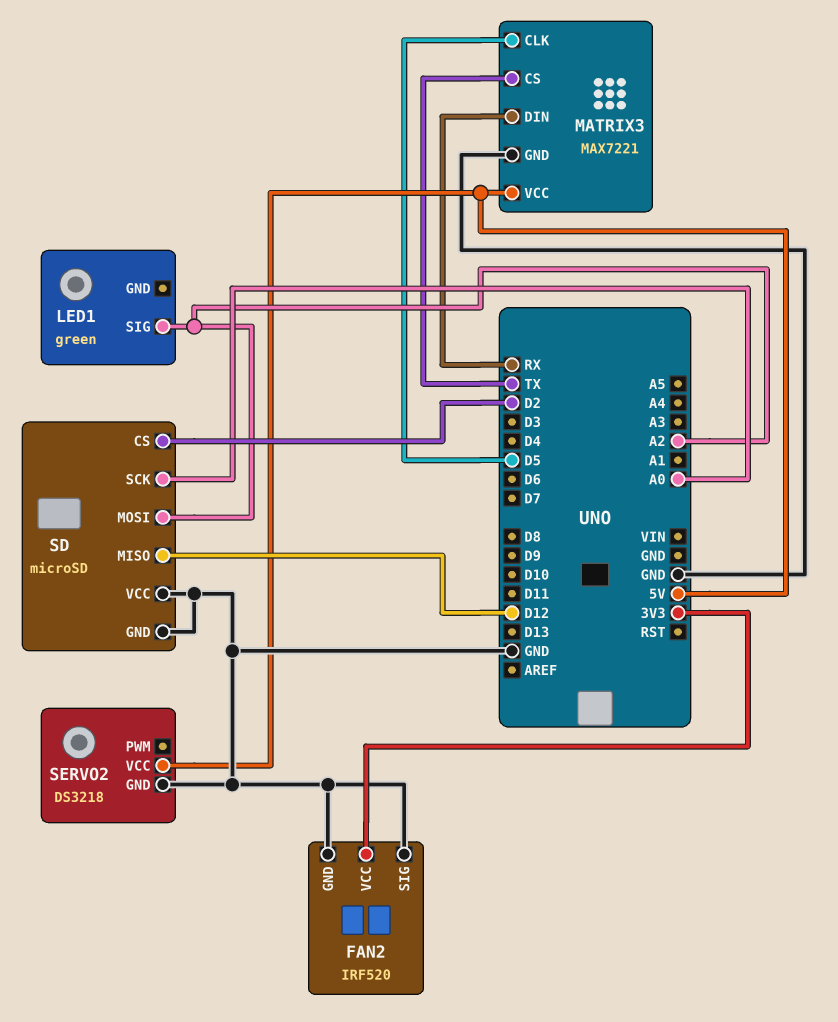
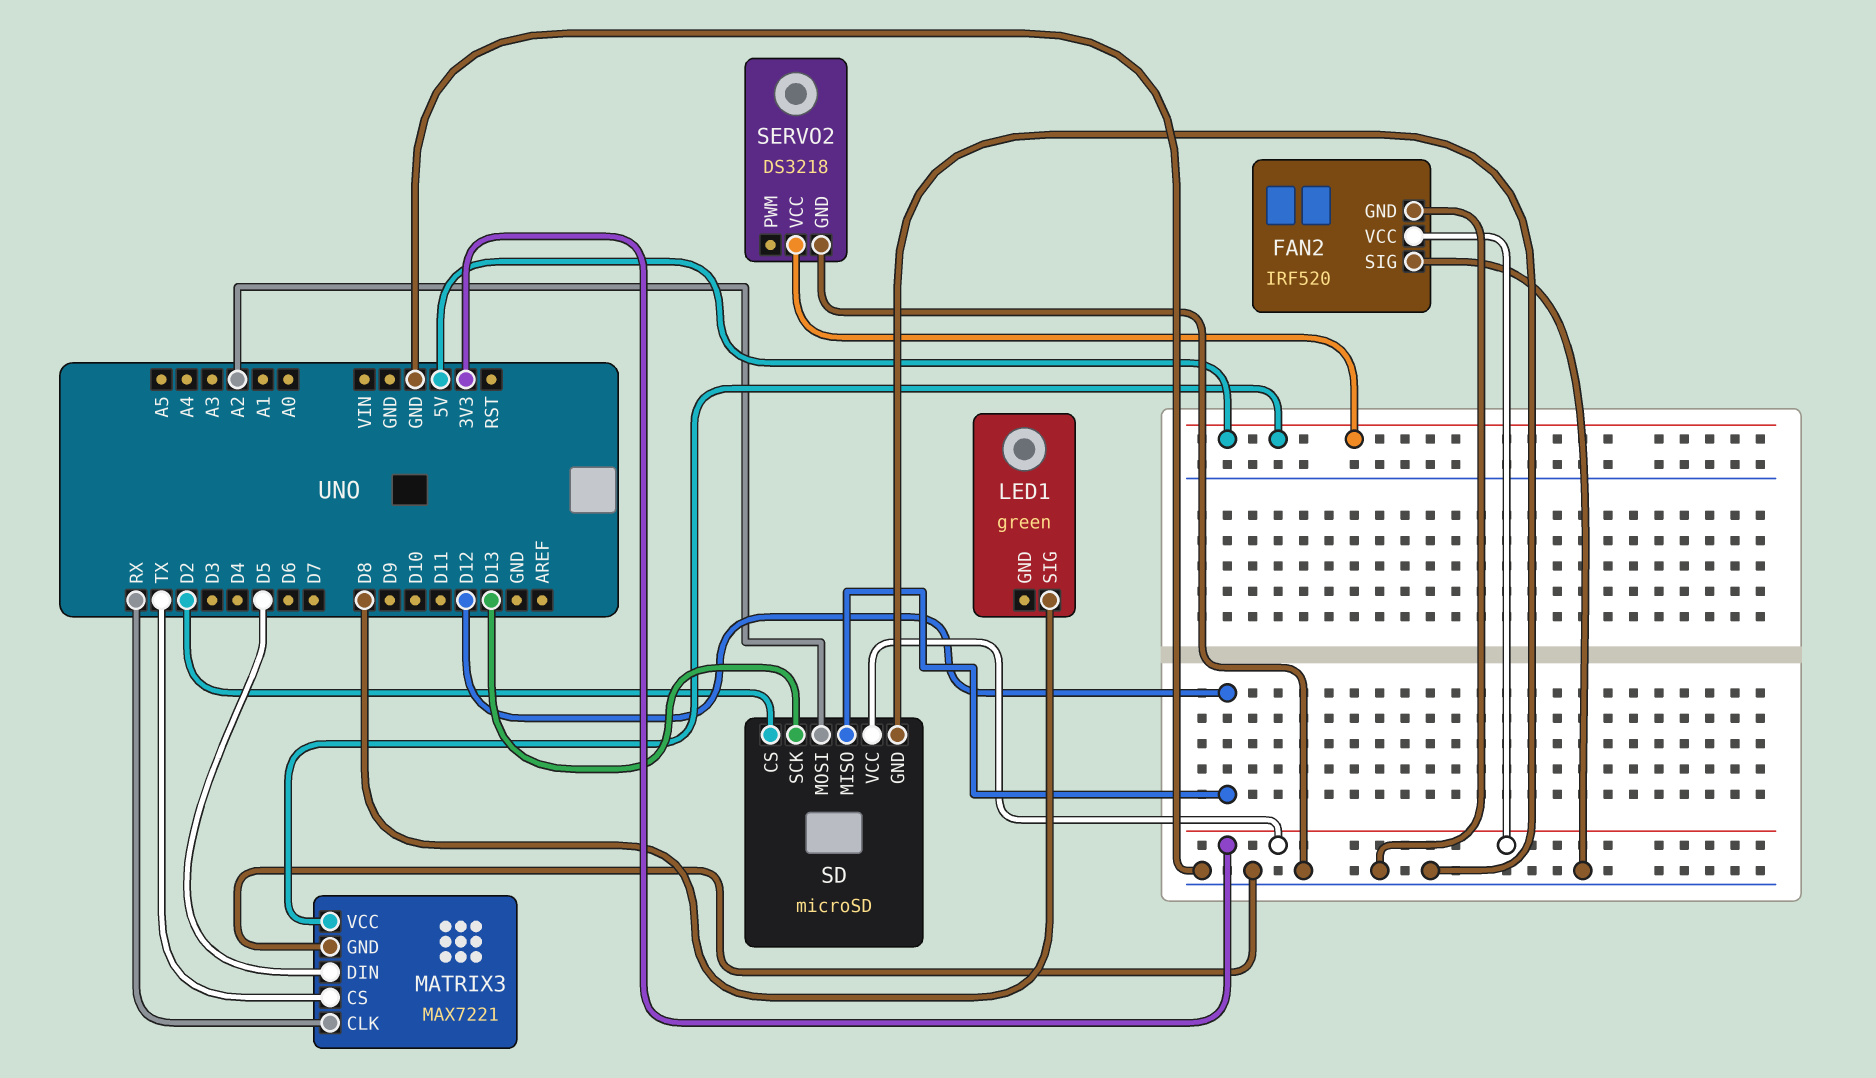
LED1 pin SIG: A2 -> D8
MATRIX3 pin CLK: D5 -> RX
MATRIX3 pin DIN: RX -> D5
SD pin SCK: A0 -> D13
SD pin VCC: GND -> 3V3

